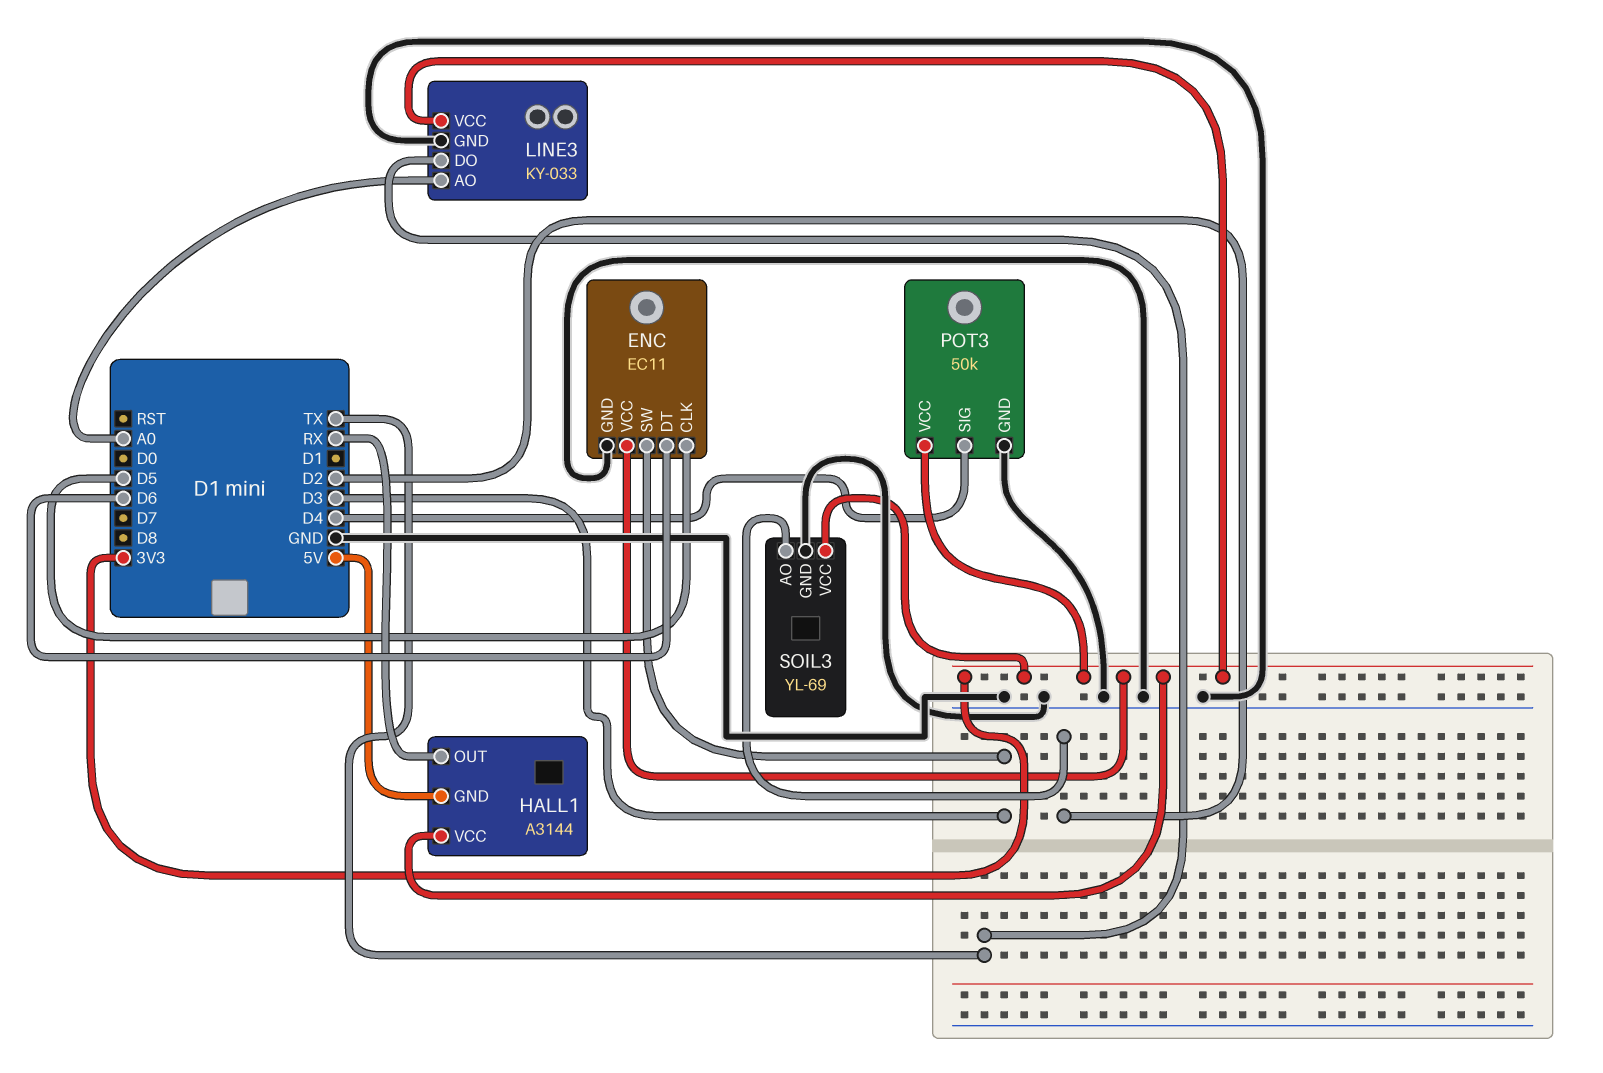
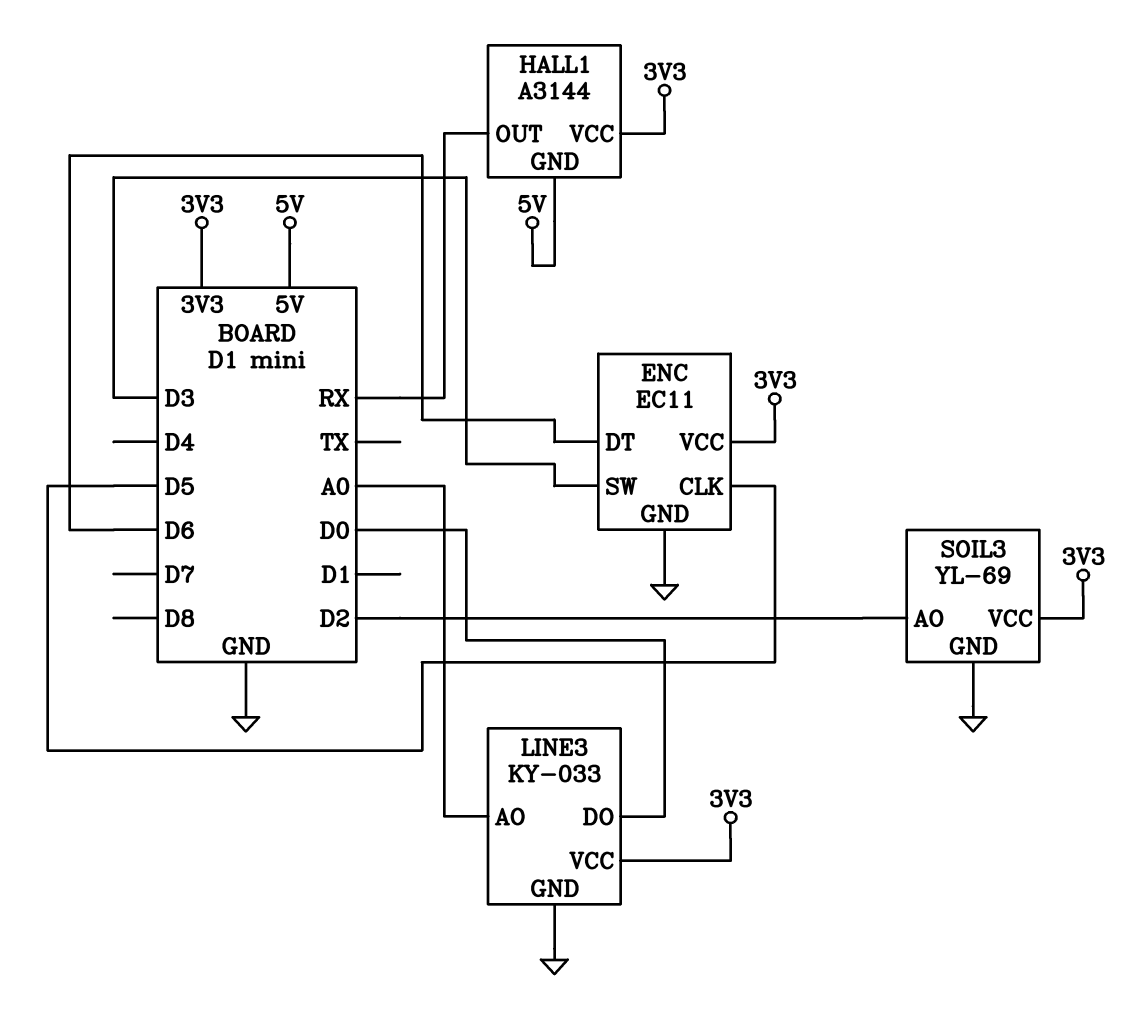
LINE3 pin DO: TX -> D0
POT3: 50k -> none
POT3 pin GND: GND -> none
POT3 pin SIG: D4 -> none
POT3 pin VCC: 3V3 -> none

